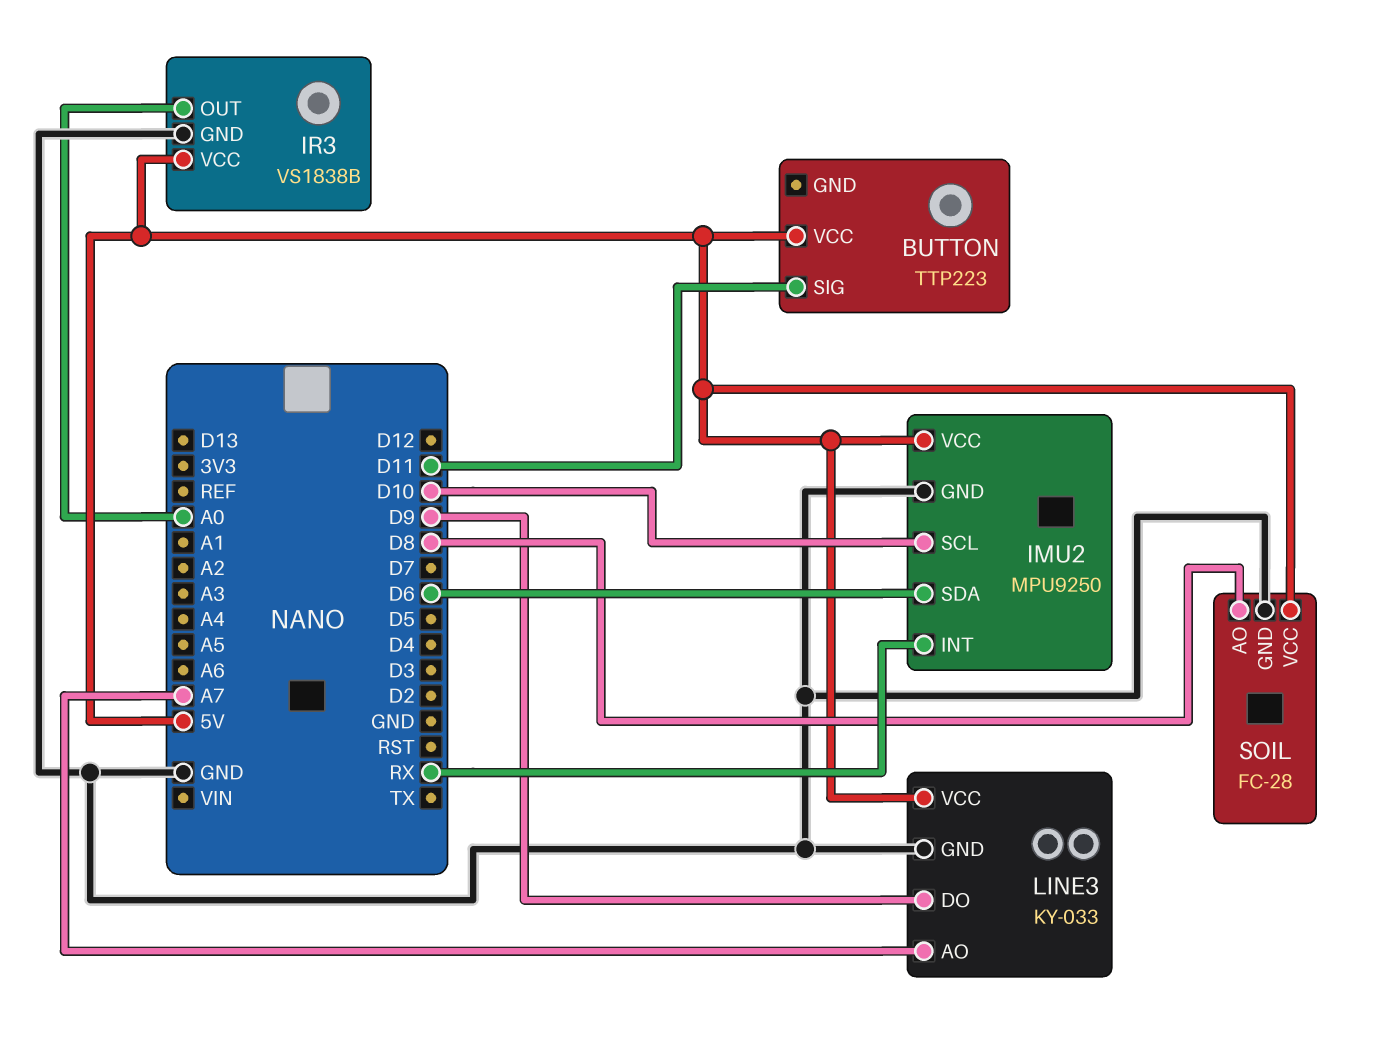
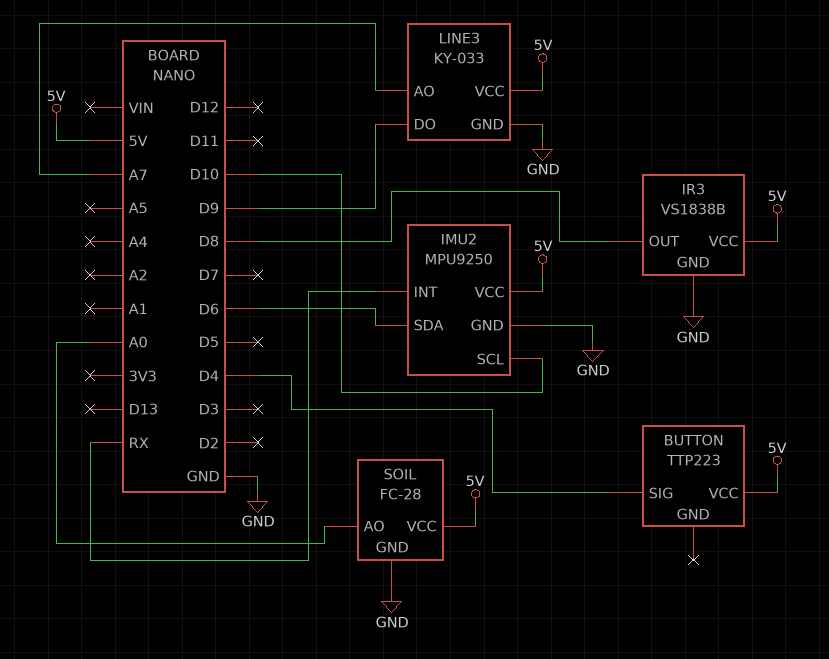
BUTTON pin SIG: D11 -> D4
IR3 pin OUT: A0 -> D8
SOIL pin AO: D8 -> A0

